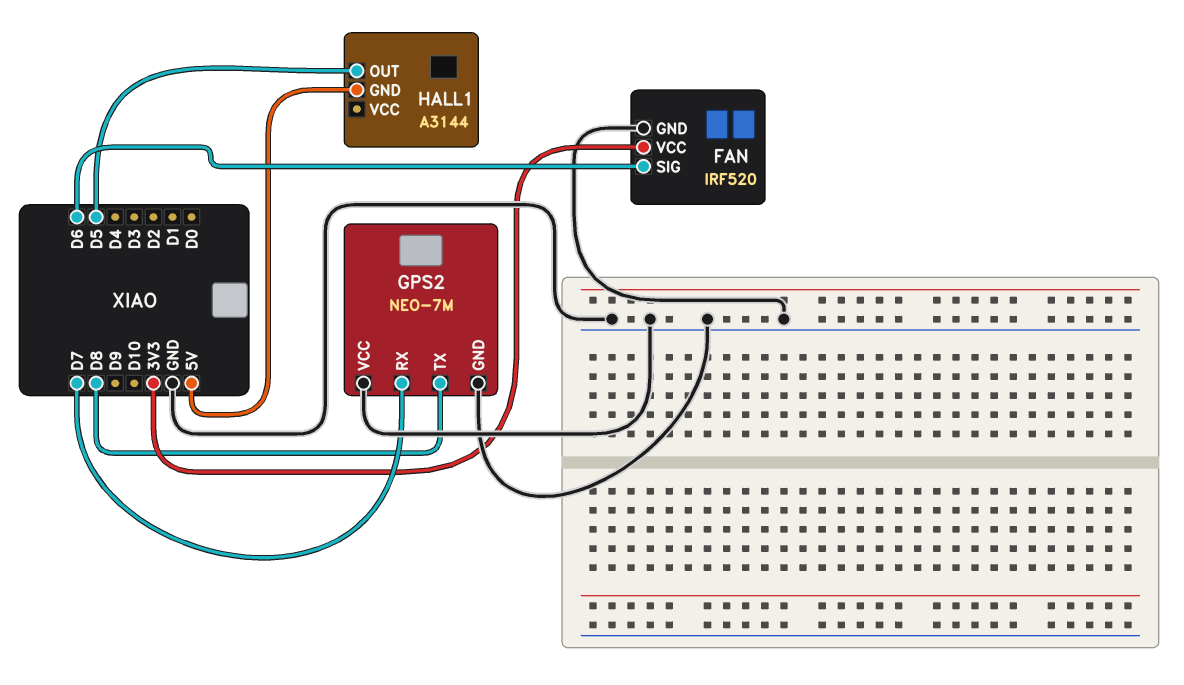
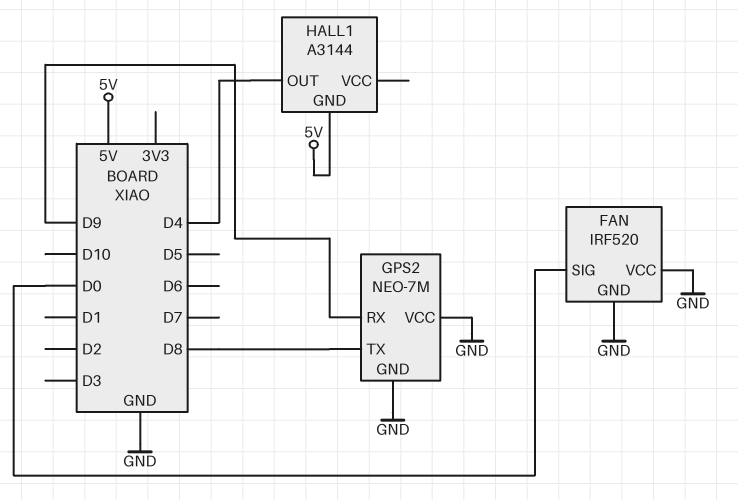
FAN pin SIG: D6 -> D0
FAN pin VCC: 3V3 -> GND
GPS2 pin RX: D7 -> D9
HALL1 pin OUT: D5 -> D4

